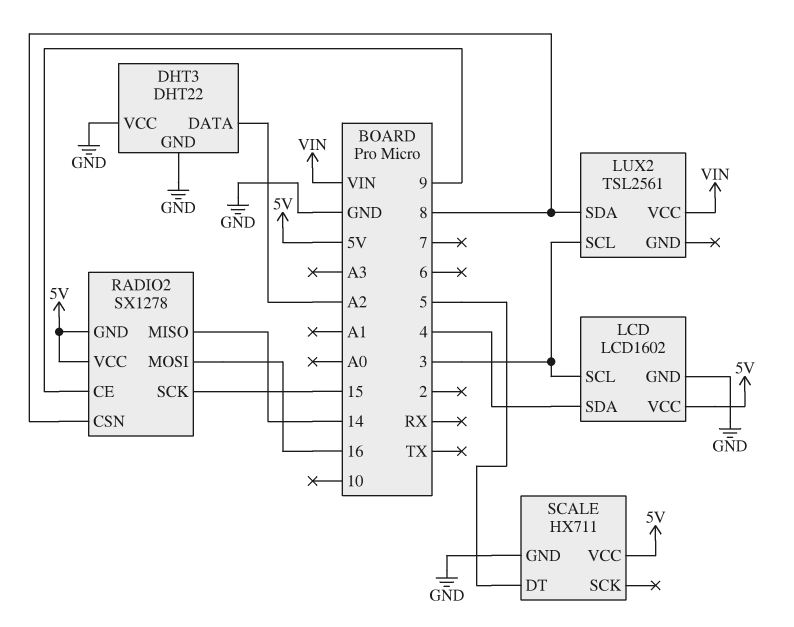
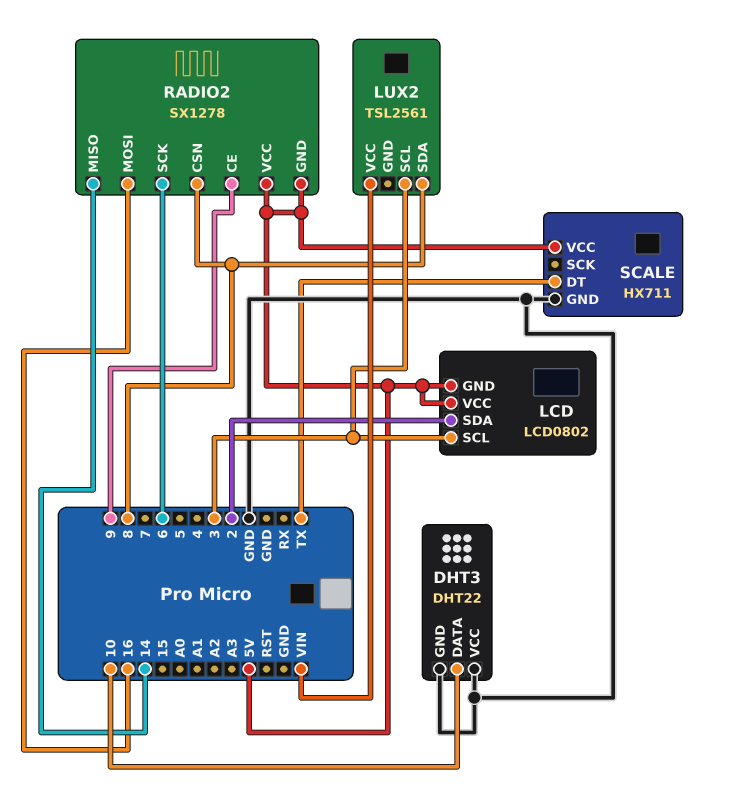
DHT3 pin DATA: A2 -> 10
LCD: LCD1602 -> LCD0802
LCD pin GND: GND -> 5V
LCD pin SDA: 4 -> 2
RADIO2 pin SCK: 15 -> 6
SCALE pin DT: 5 -> TX

